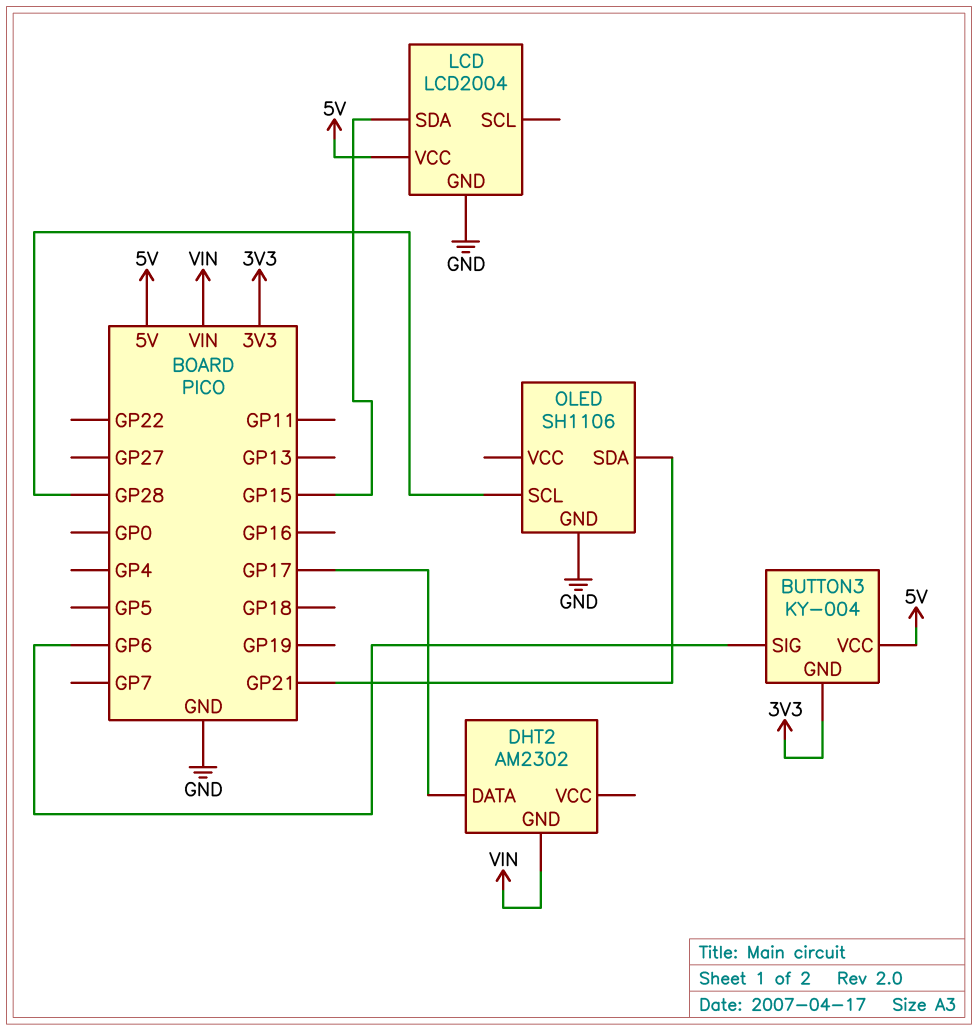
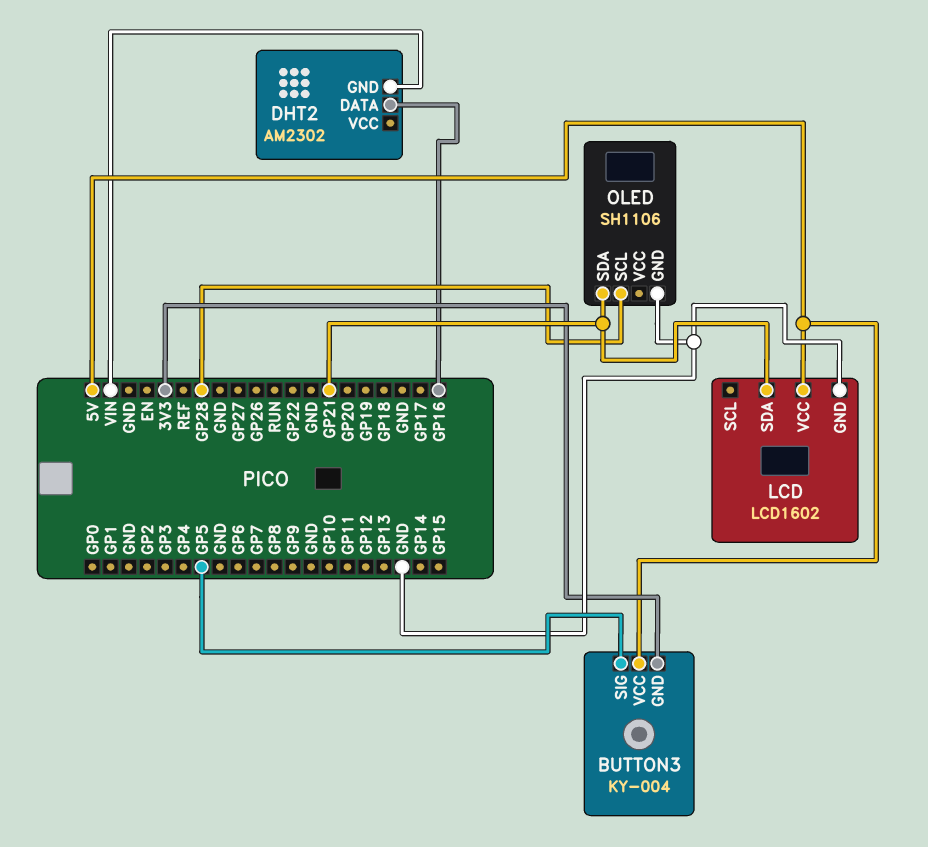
BUTTON3 pin SIG: GP6 -> GP5
DHT2 pin DATA: GP17 -> GP16
LCD: LCD2004 -> LCD1602
LCD pin SDA: GP15 -> GP21

